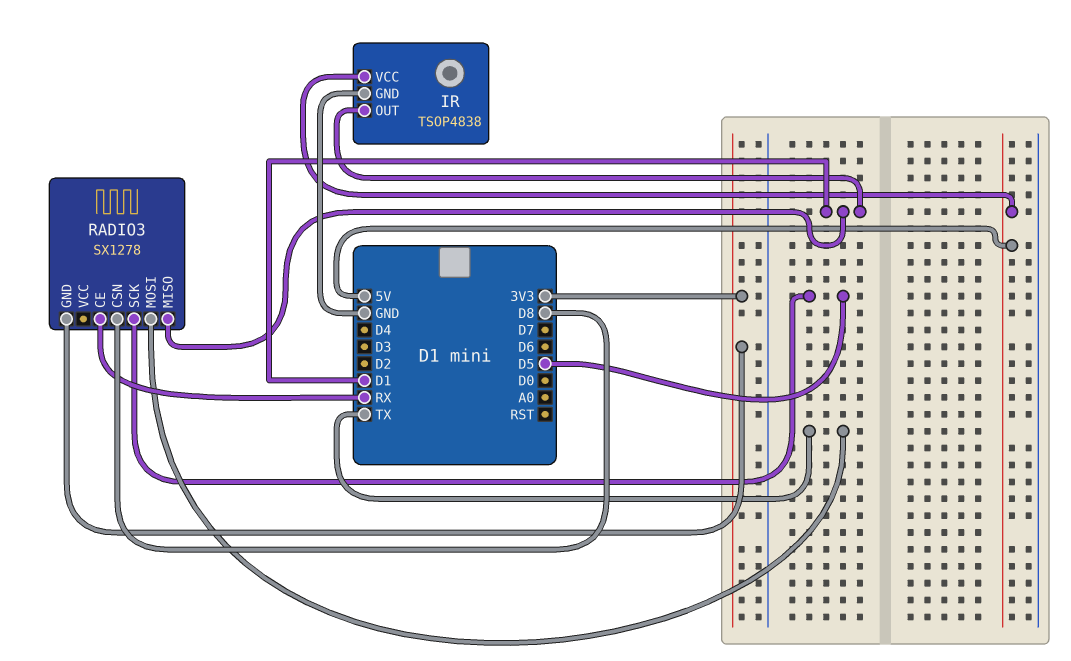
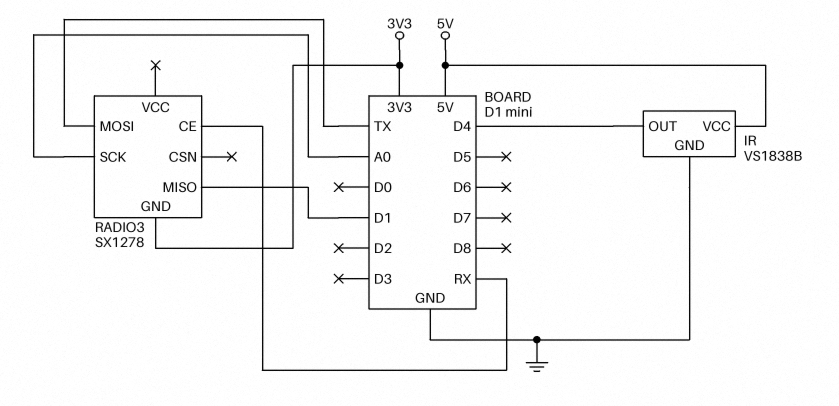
IR: TSOP4838 -> VS1838B
IR pin OUT: D1 -> D4
RADIO3 pin CSN: D8 -> none
RADIO3 pin SCK: D5 -> A0

